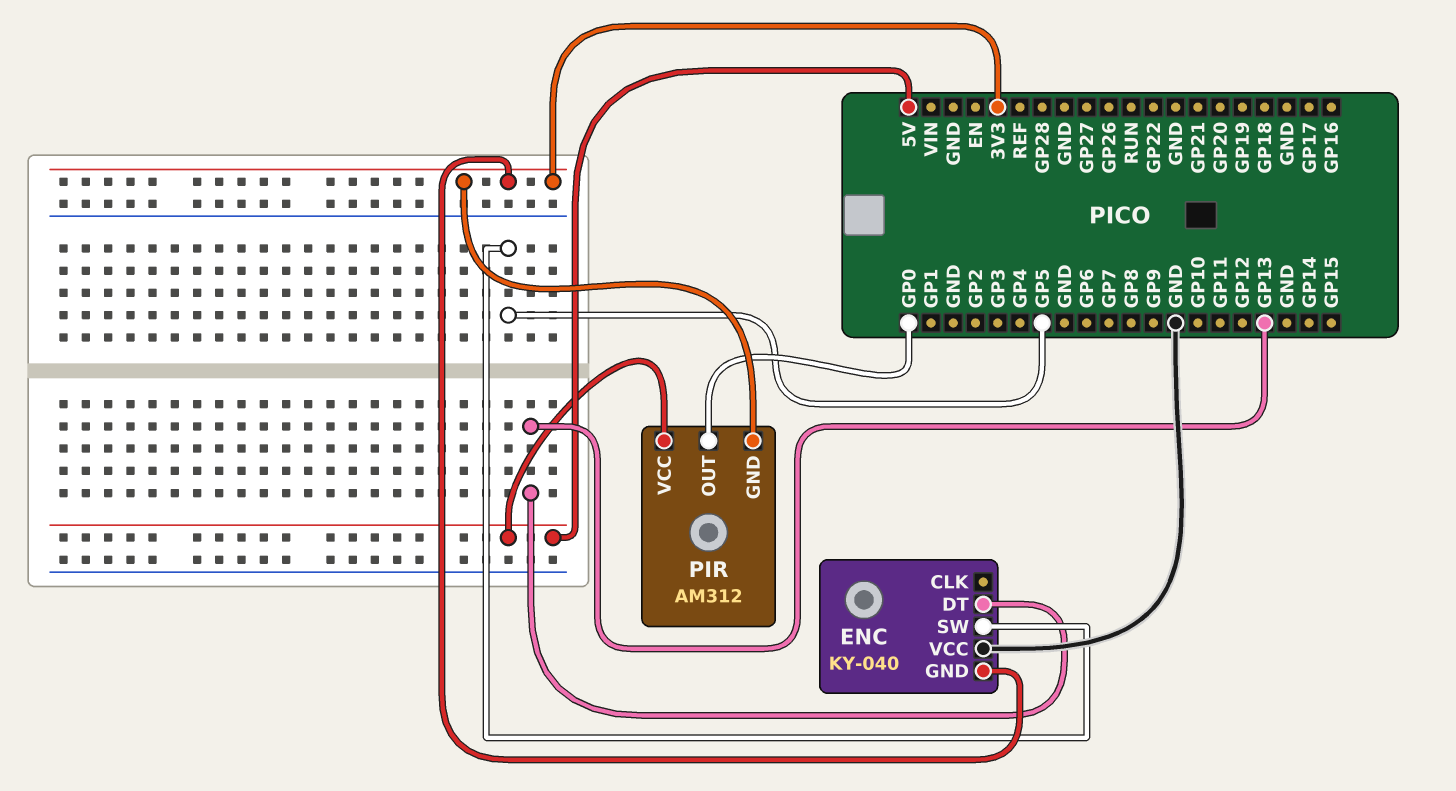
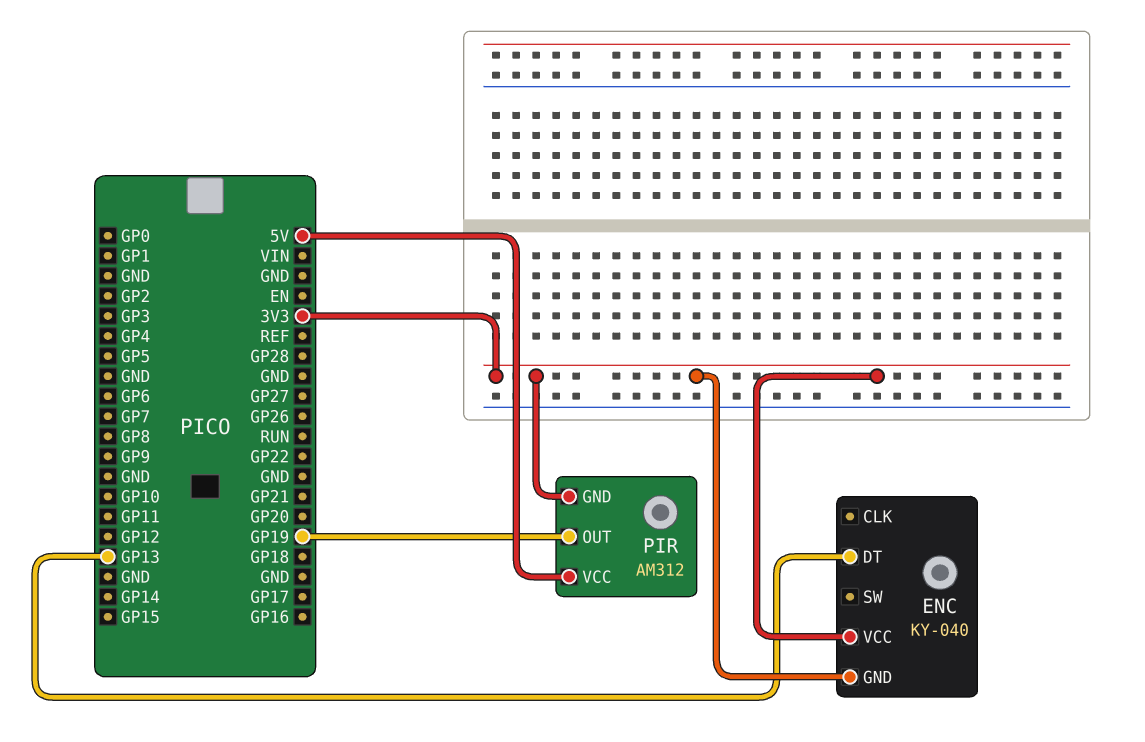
ENC pin SW: GP5 -> none
ENC pin VCC: GND -> 3V3
PIR pin OUT: GP0 -> GP19

